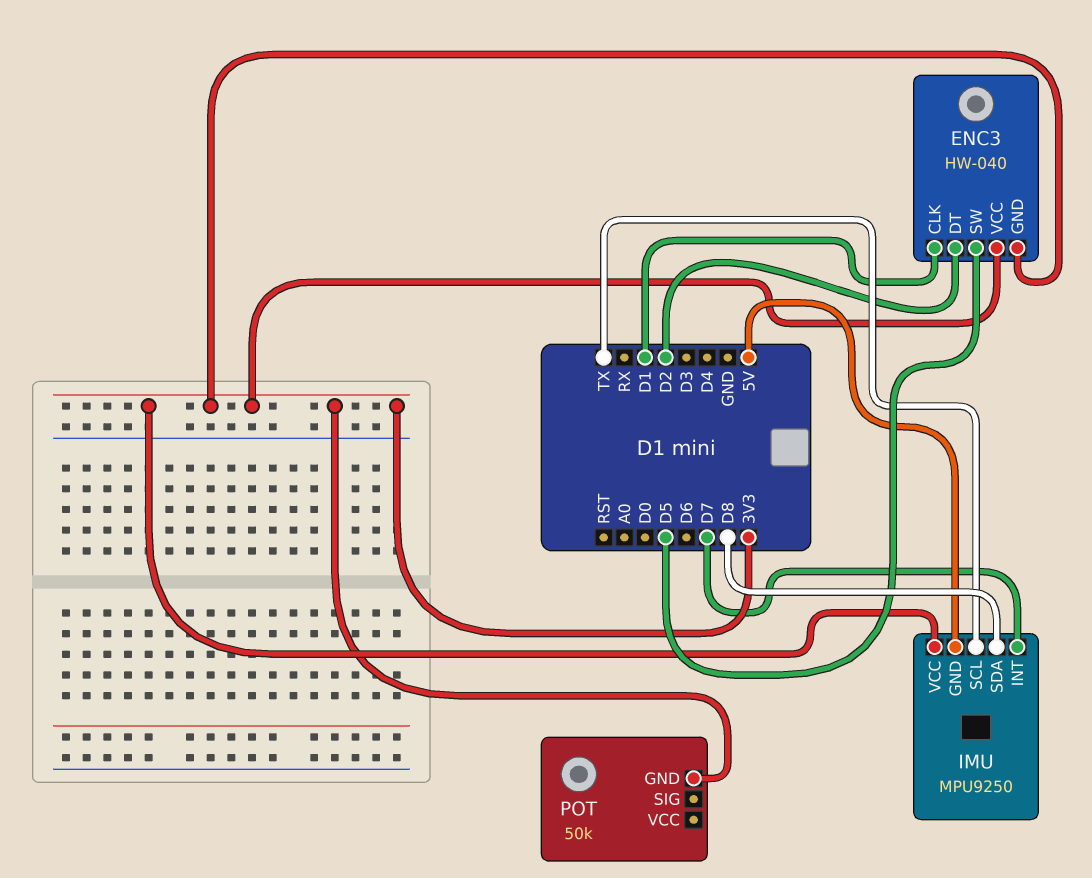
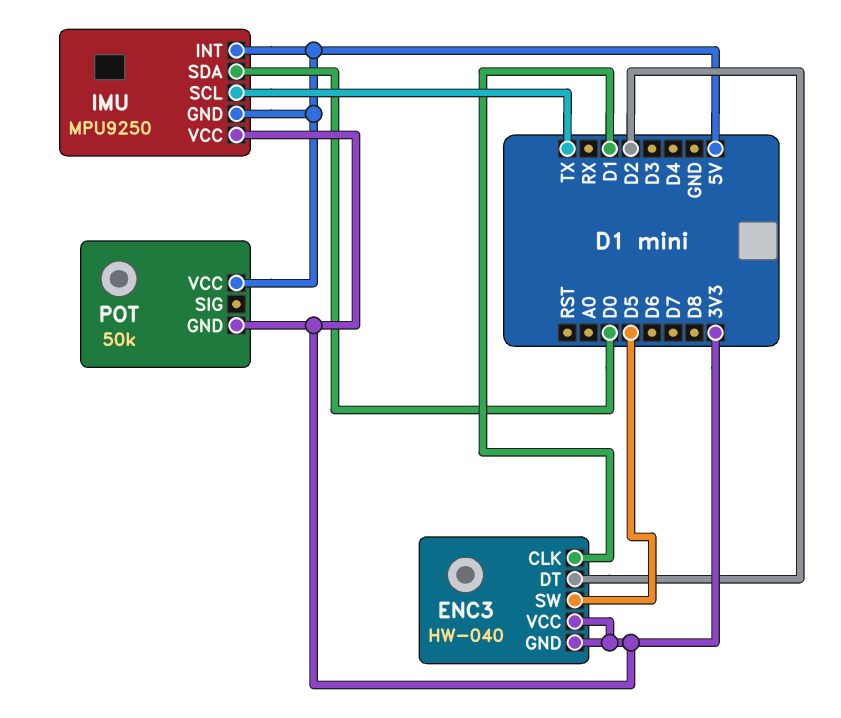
IMU pin INT: D7 -> 5V
IMU pin SDA: D8 -> D0
POT pin VCC: none -> 5V

